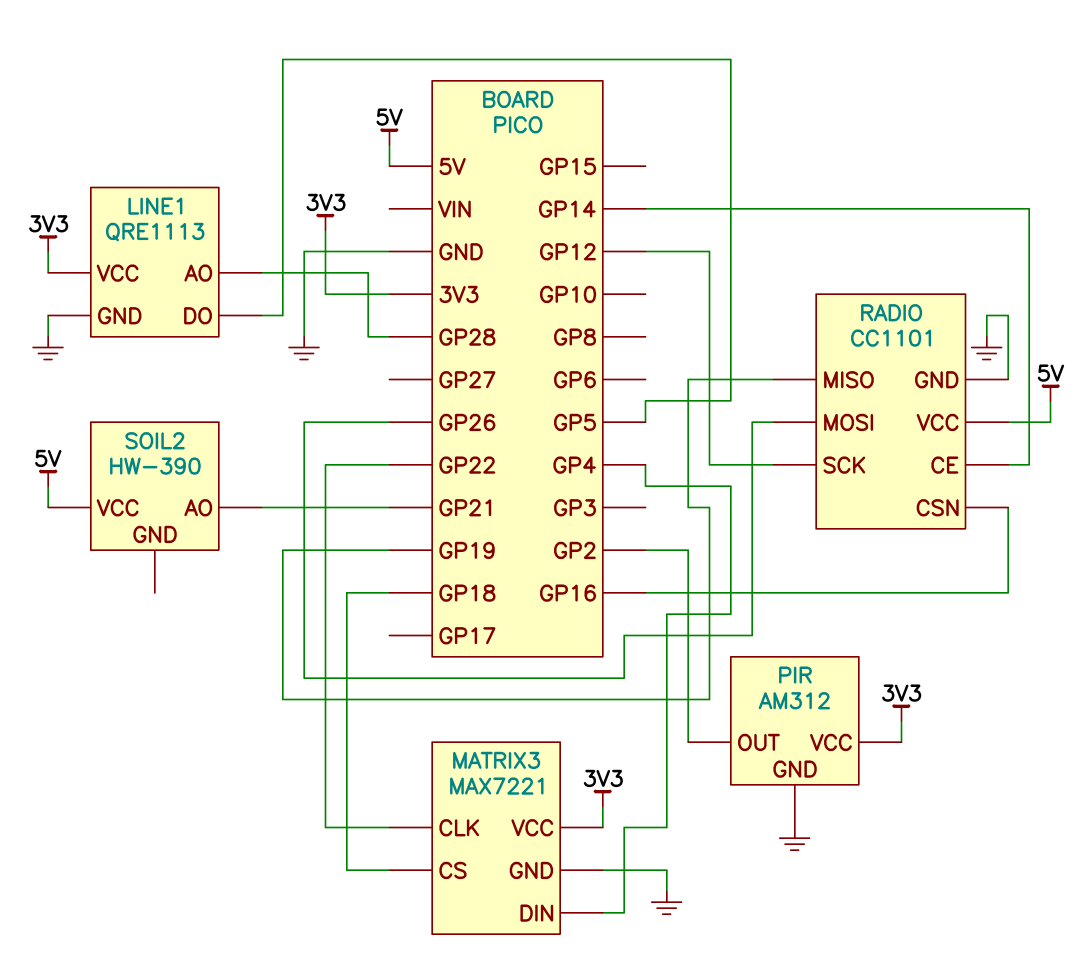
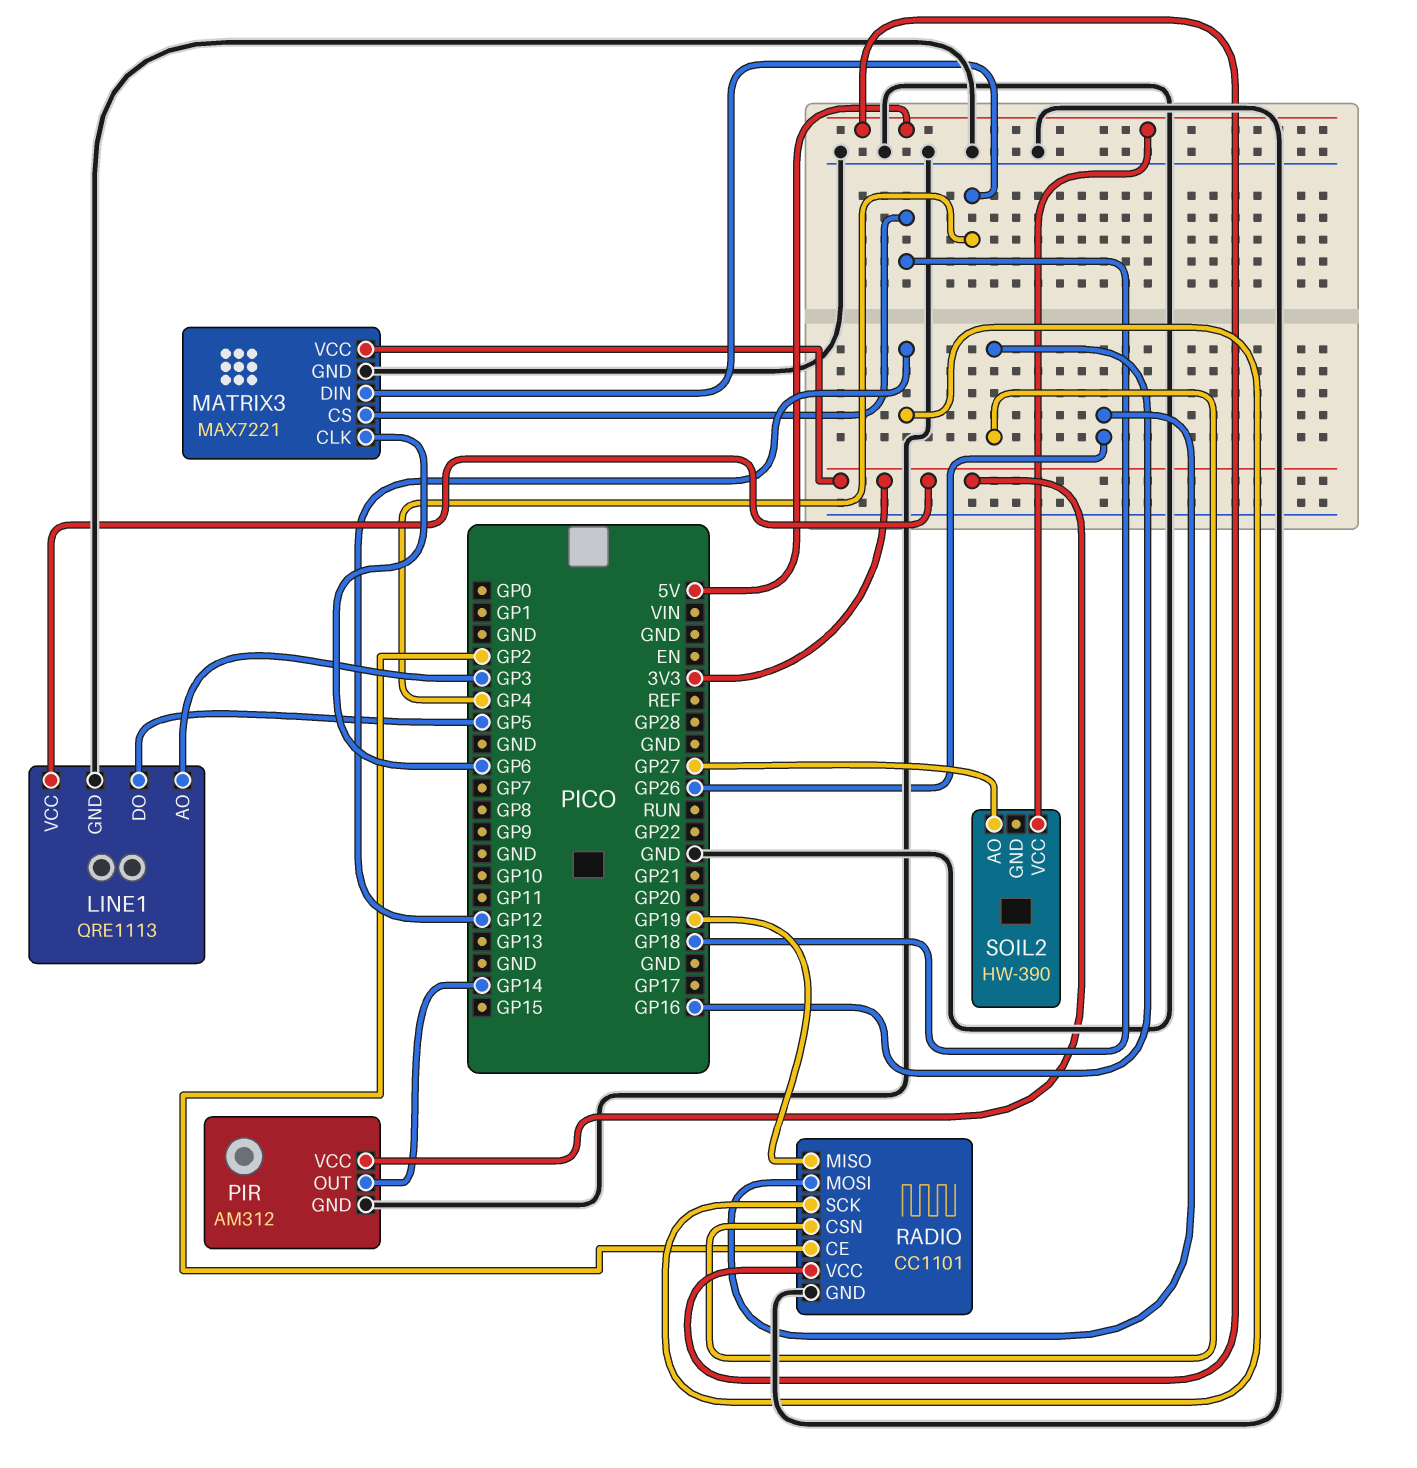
LINE1 pin AO: GP28 -> GP3
MATRIX3 pin CLK: GP22 -> GP6
PIR pin OUT: GP2 -> GP14
RADIO pin CE: GP14 -> GP2
SOIL2 pin AO: GP21 -> GP27

